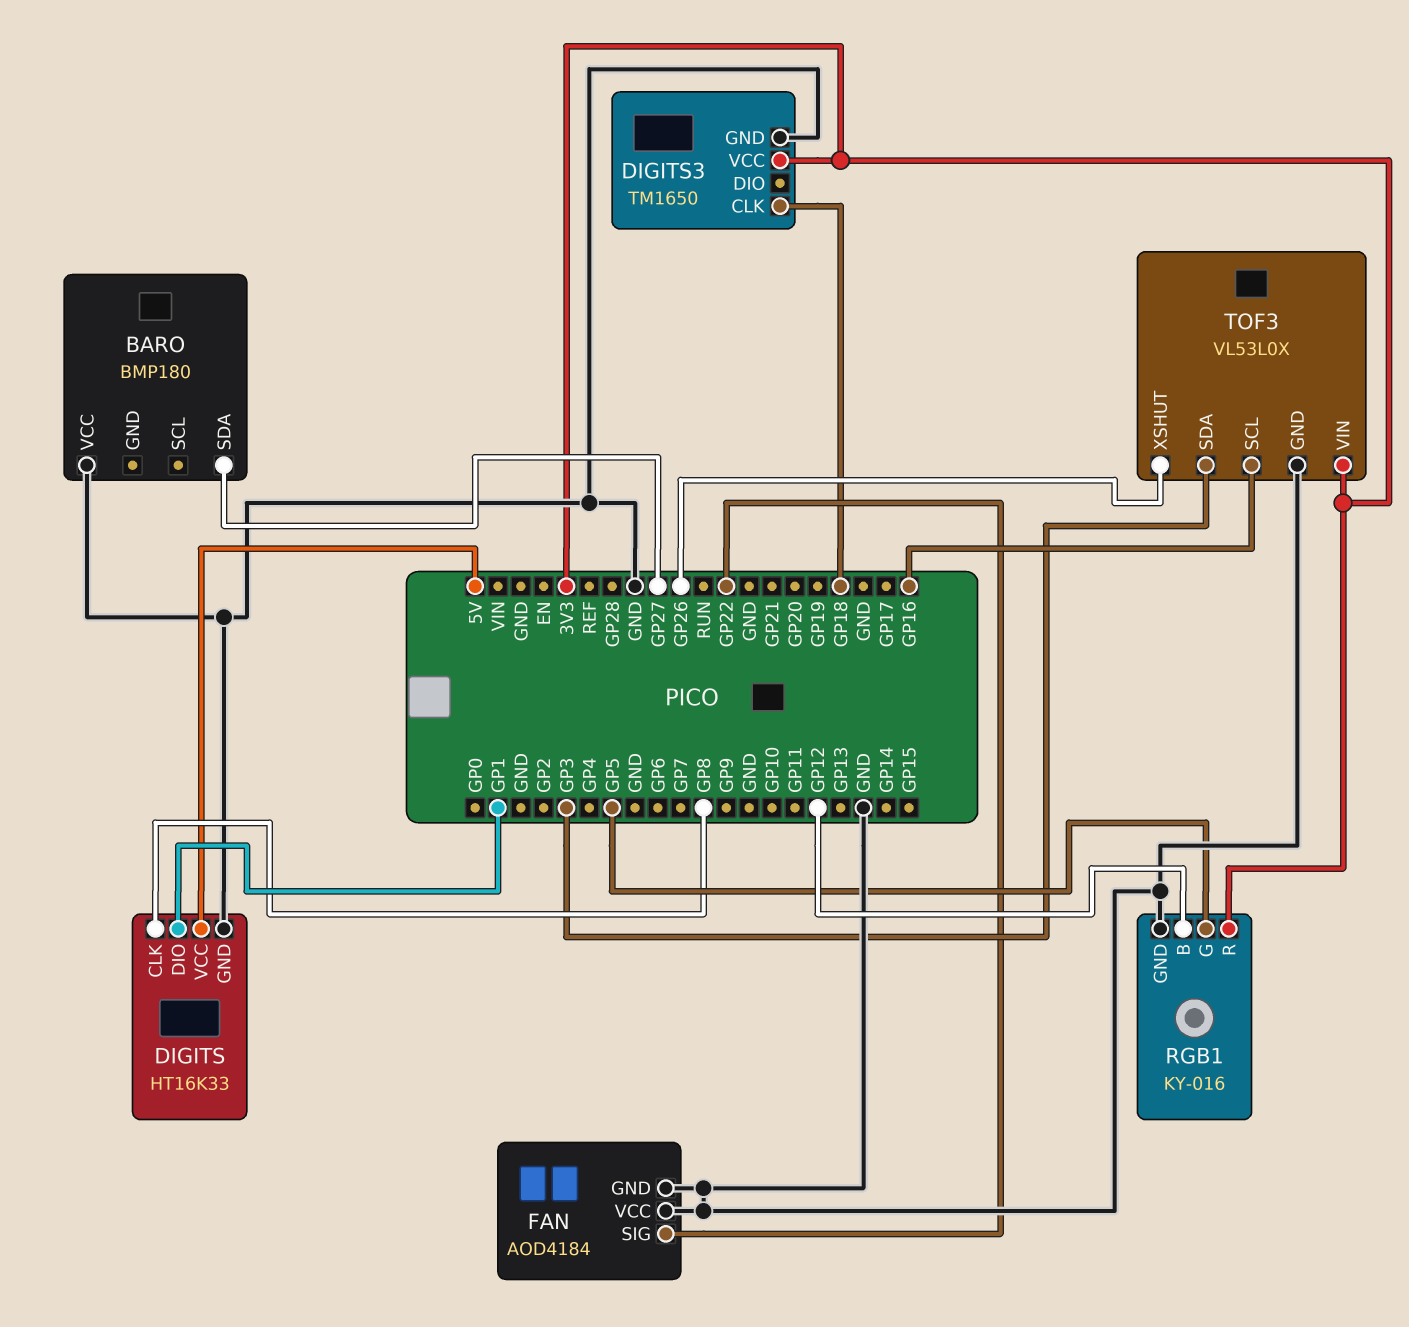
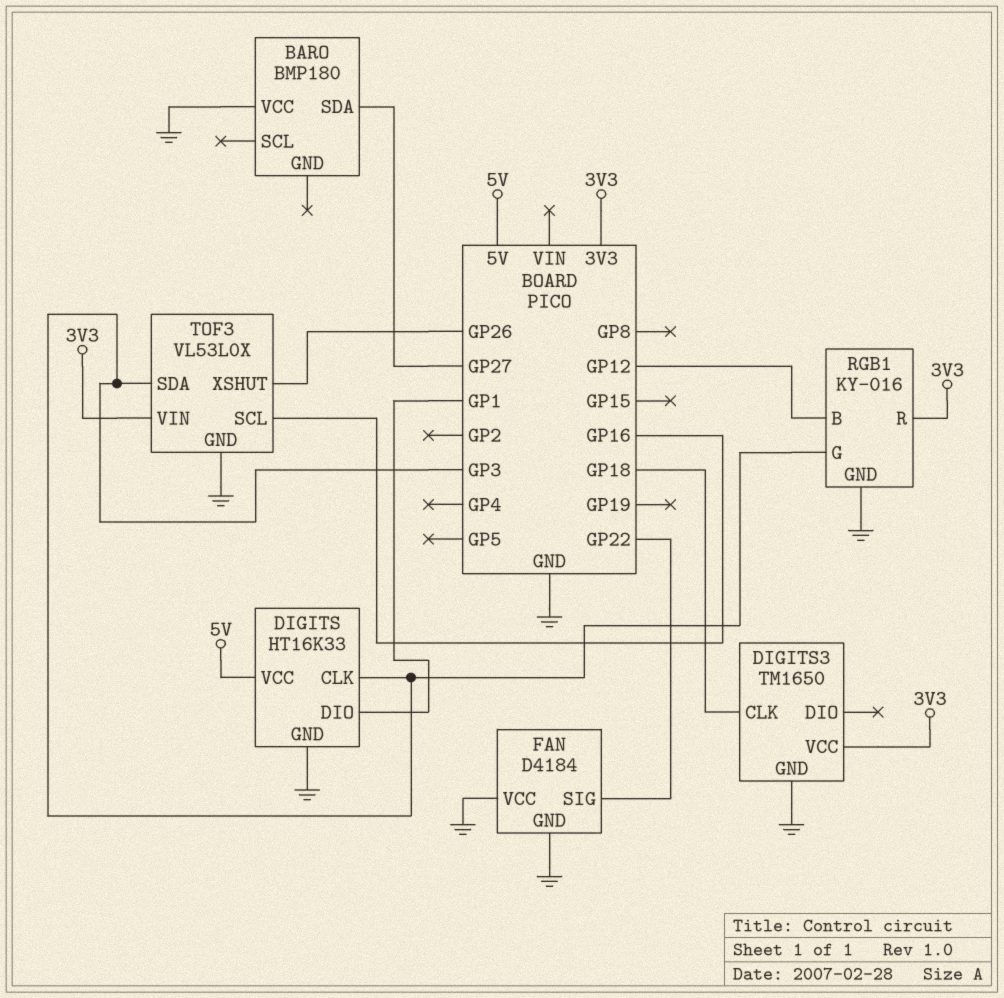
DIGITS pin CLK: GP8 -> GP3
FAN: AOD4184 -> D4184
RGB1 pin G: GP5 -> GP3

